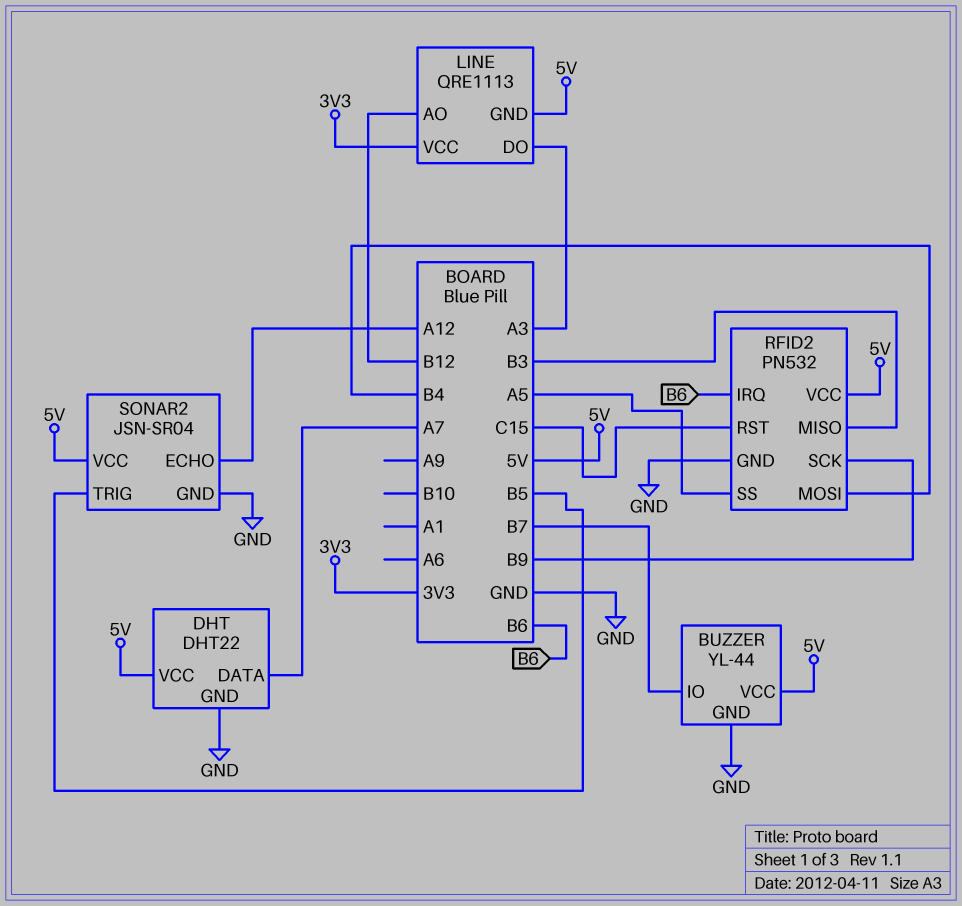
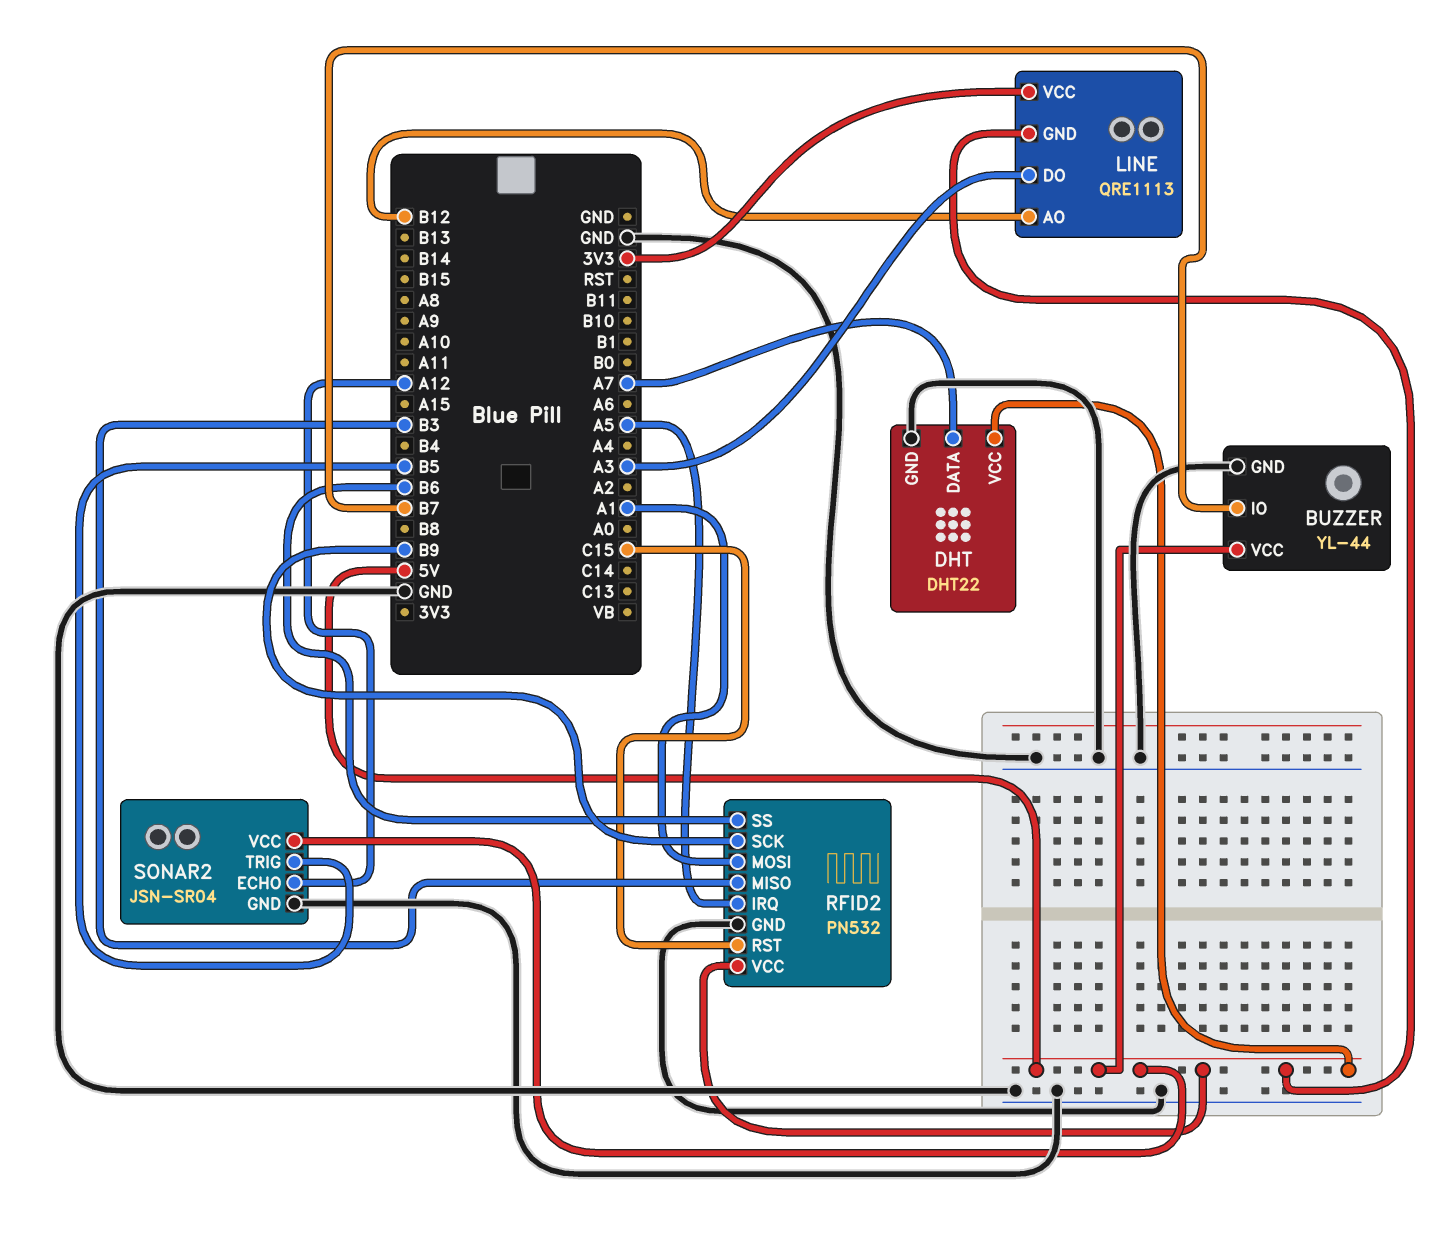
RFID2 pin IRQ: B6 -> A5
RFID2 pin MOSI: B4 -> A1
RFID2 pin SS: A5 -> B6

